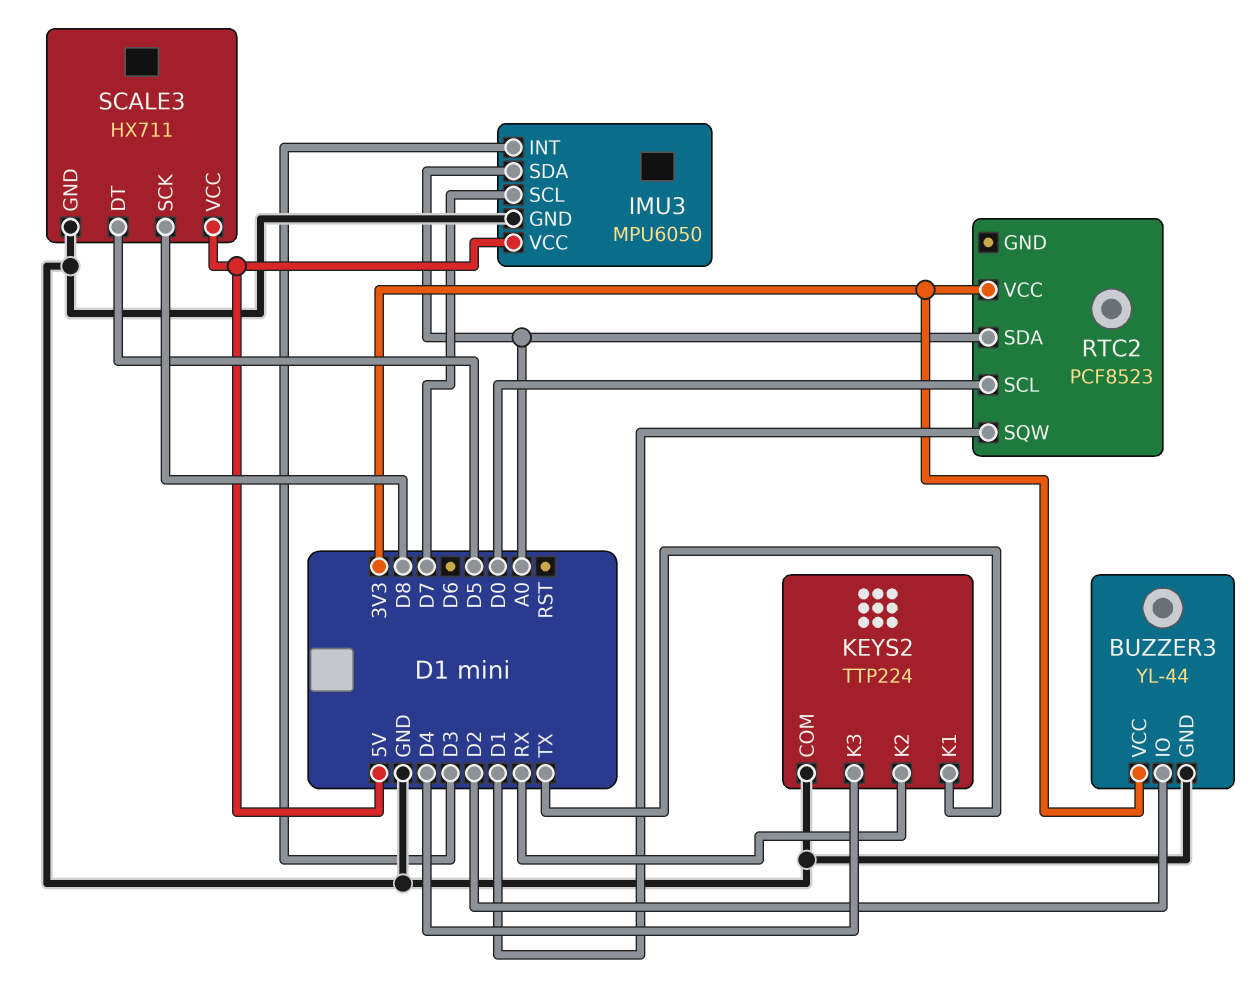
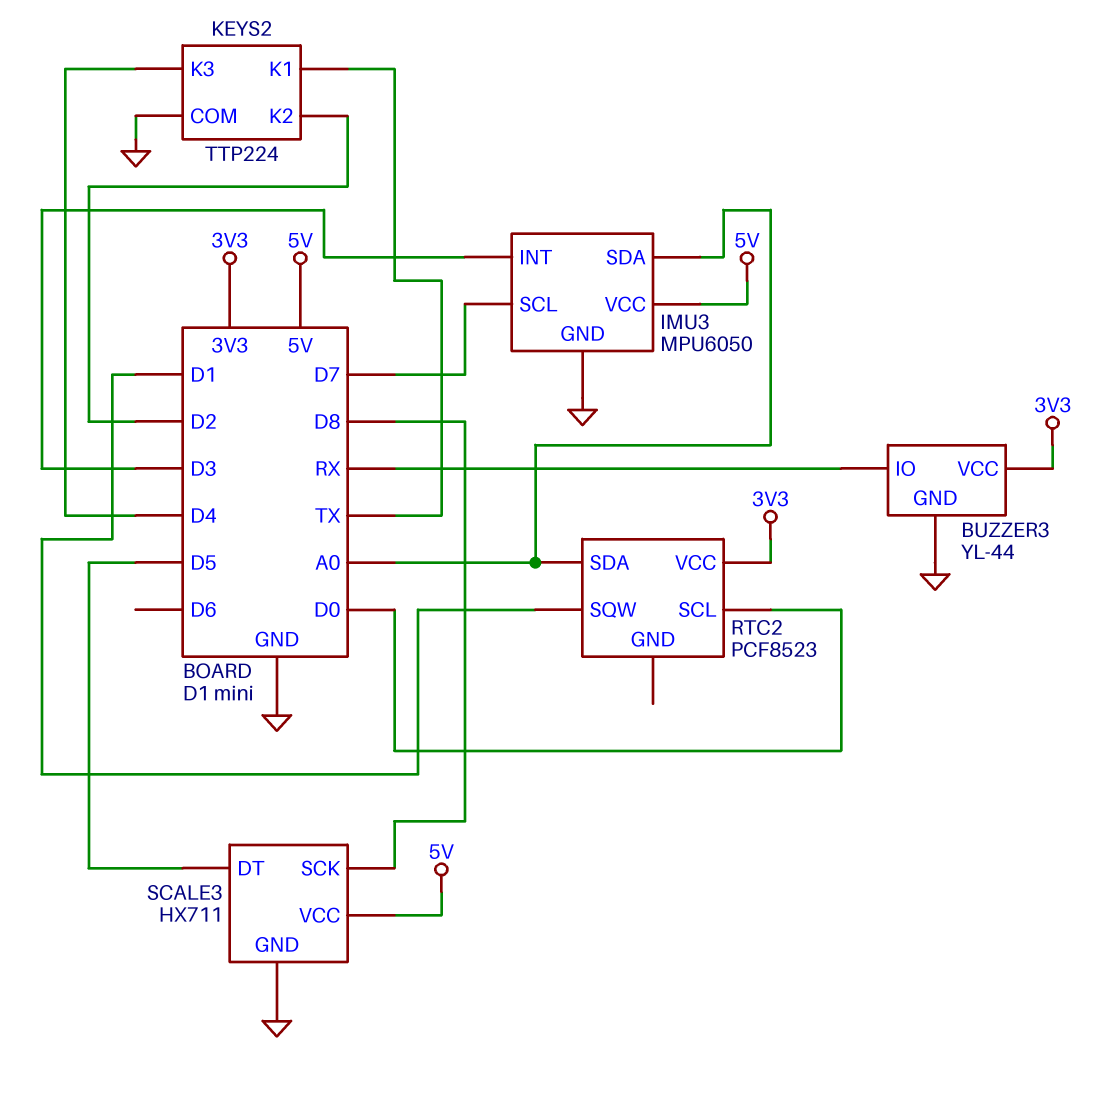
BUZZER3 pin IO: D2 -> RX
KEYS2 pin K2: RX -> D2

